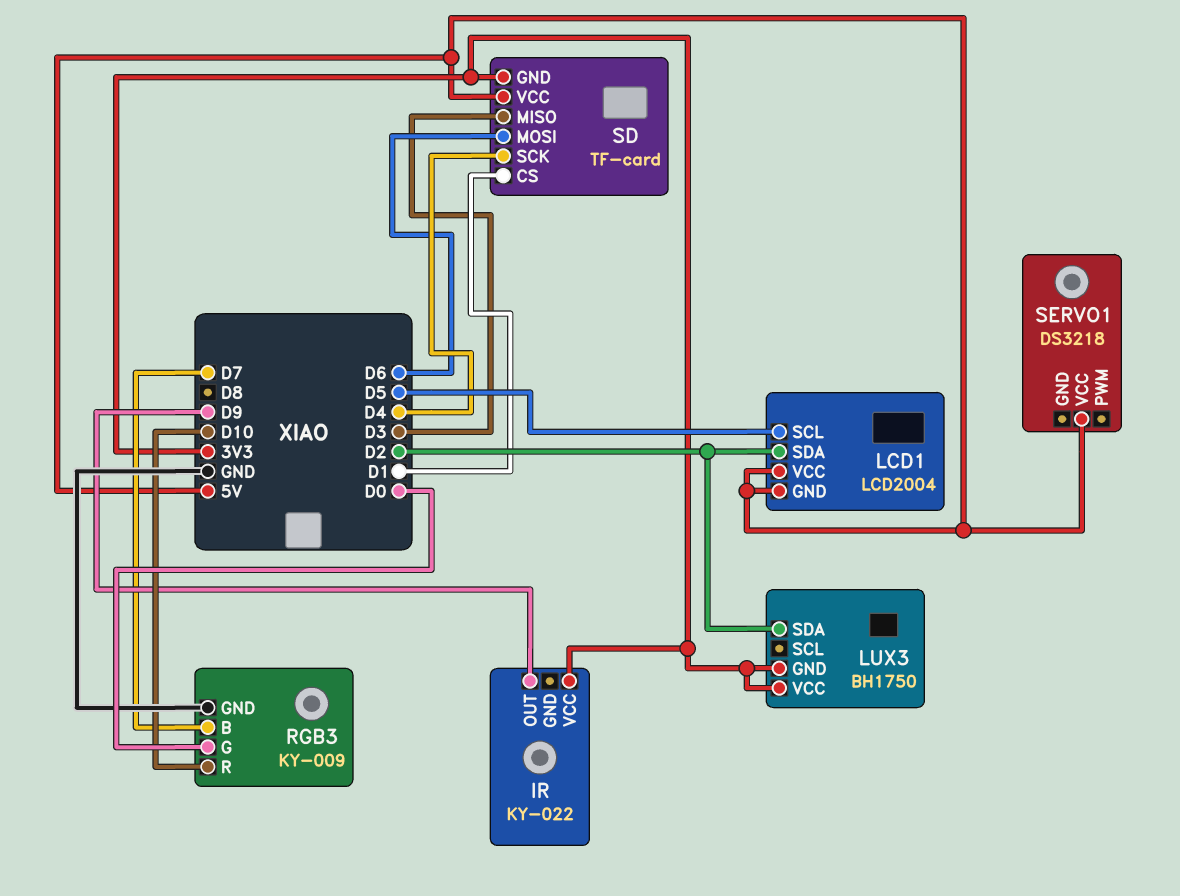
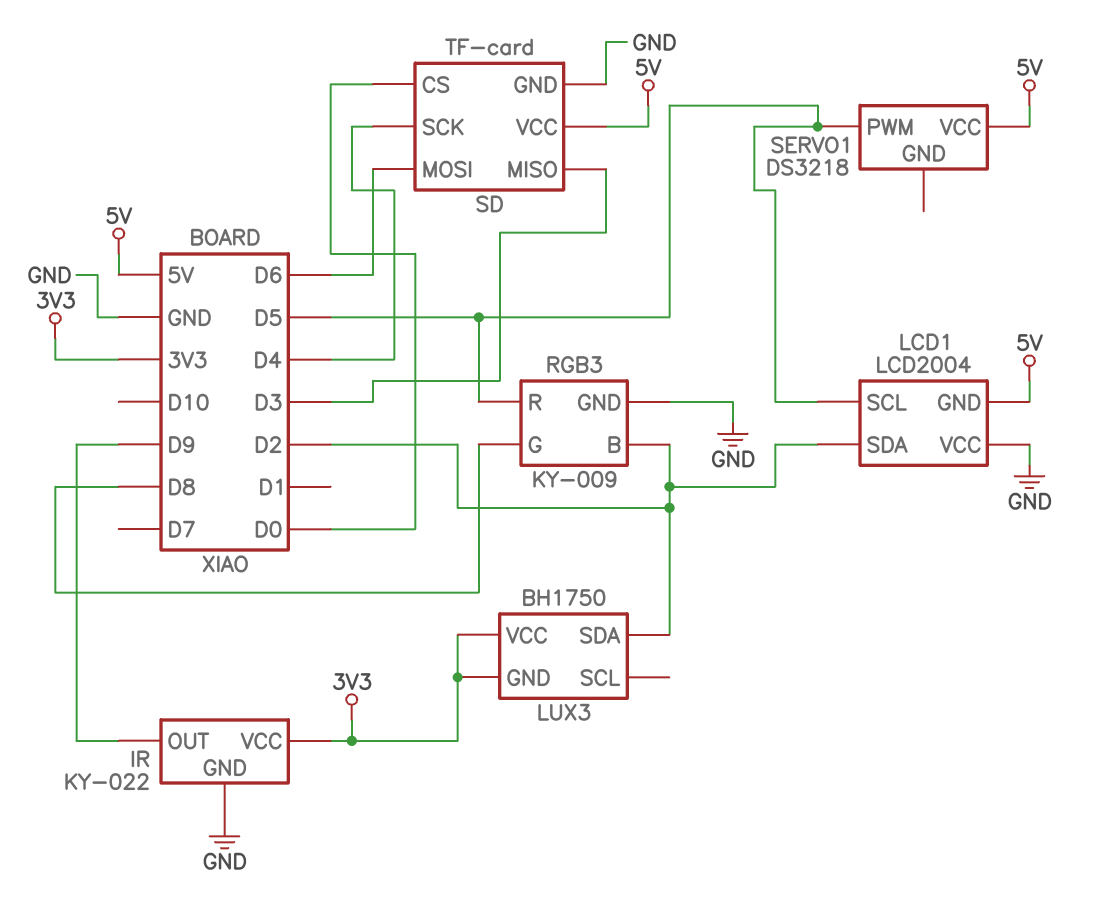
IR pin GND: none -> GND
LCD1 pin VCC: 5V -> GND
RGB3 pin B: D7 -> D2
RGB3 pin G: D0 -> D8
RGB3 pin R: D10 -> D5
SD pin CS: D1 -> D0
SD pin GND: 3V3 -> GND
SERVO1 pin PWM: none -> D5

